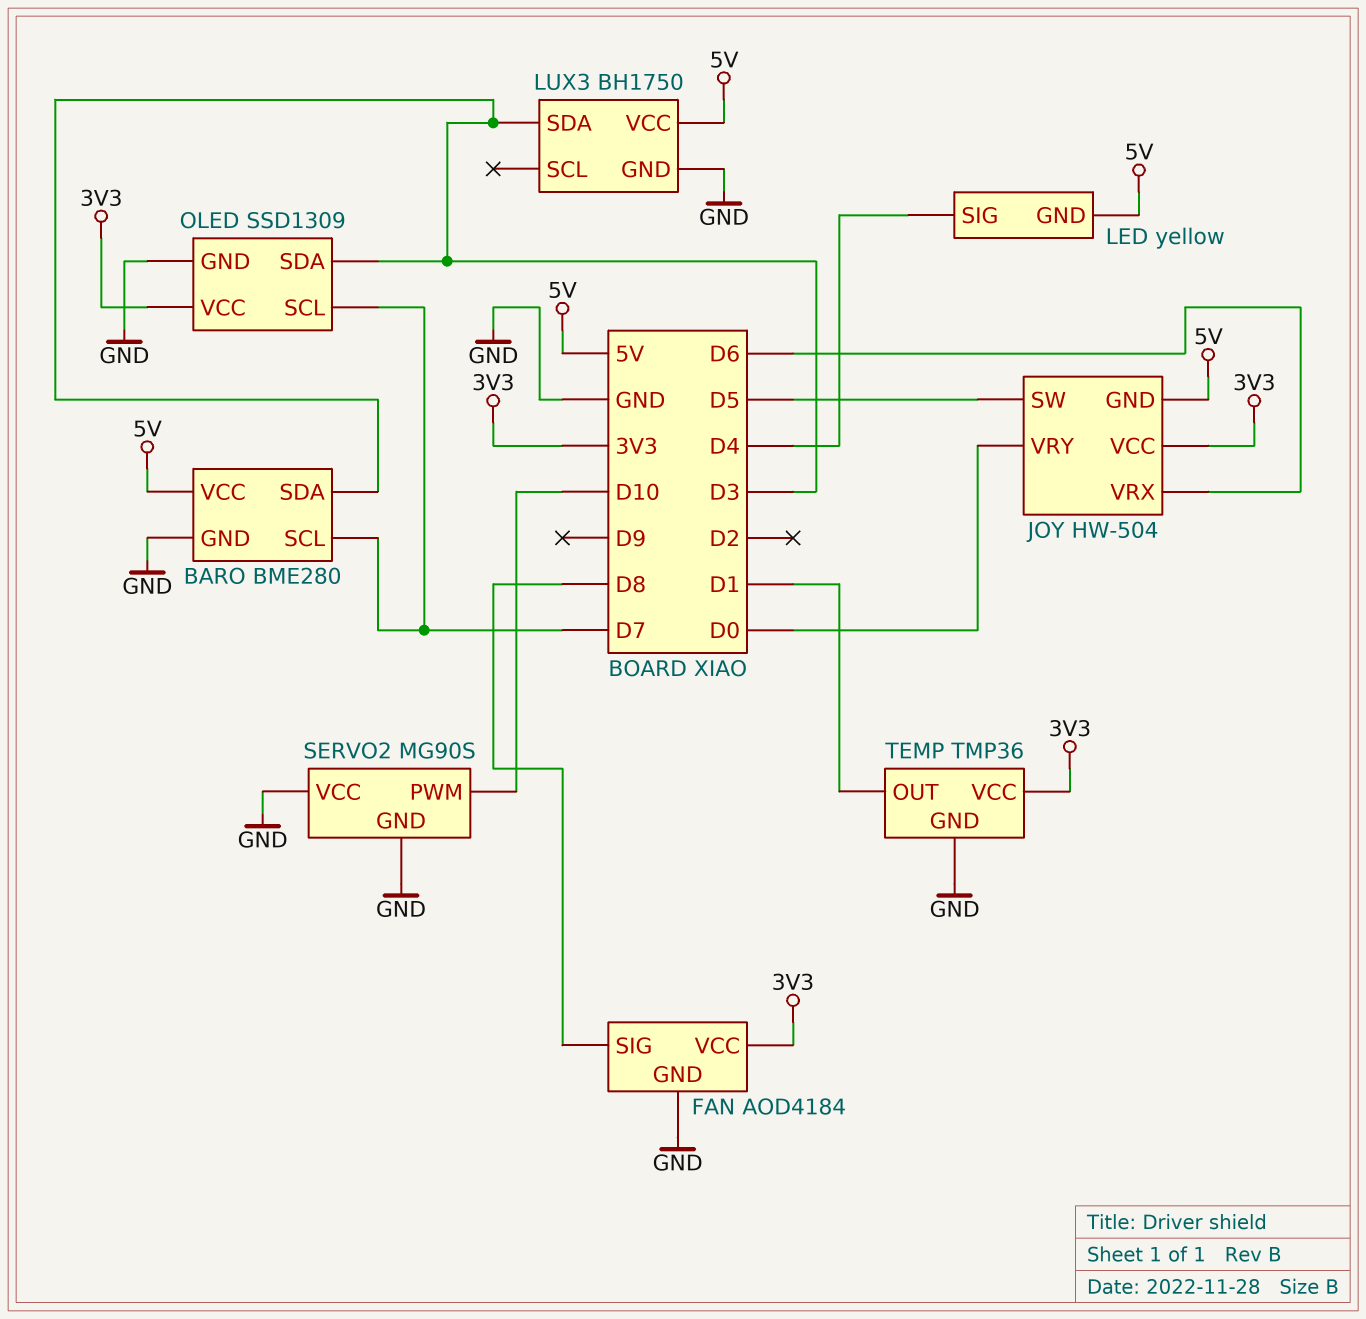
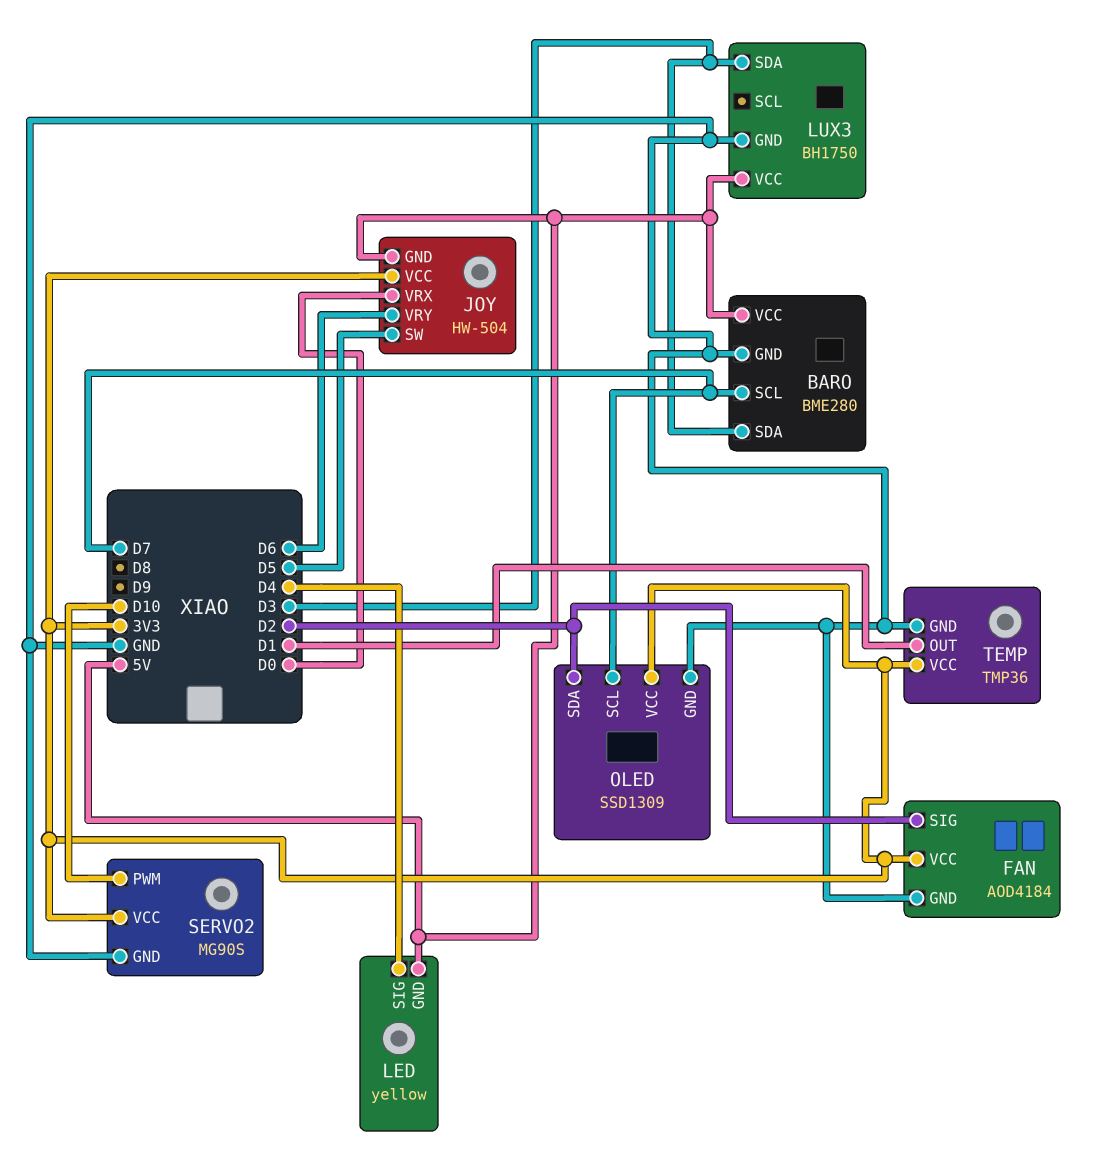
FAN pin SIG: D8 -> D2
JOY pin VRX: D6 -> D0
JOY pin VRY: D0 -> D6
OLED pin SDA: D3 -> D2
SERVO2 pin VCC: GND -> 3V3

